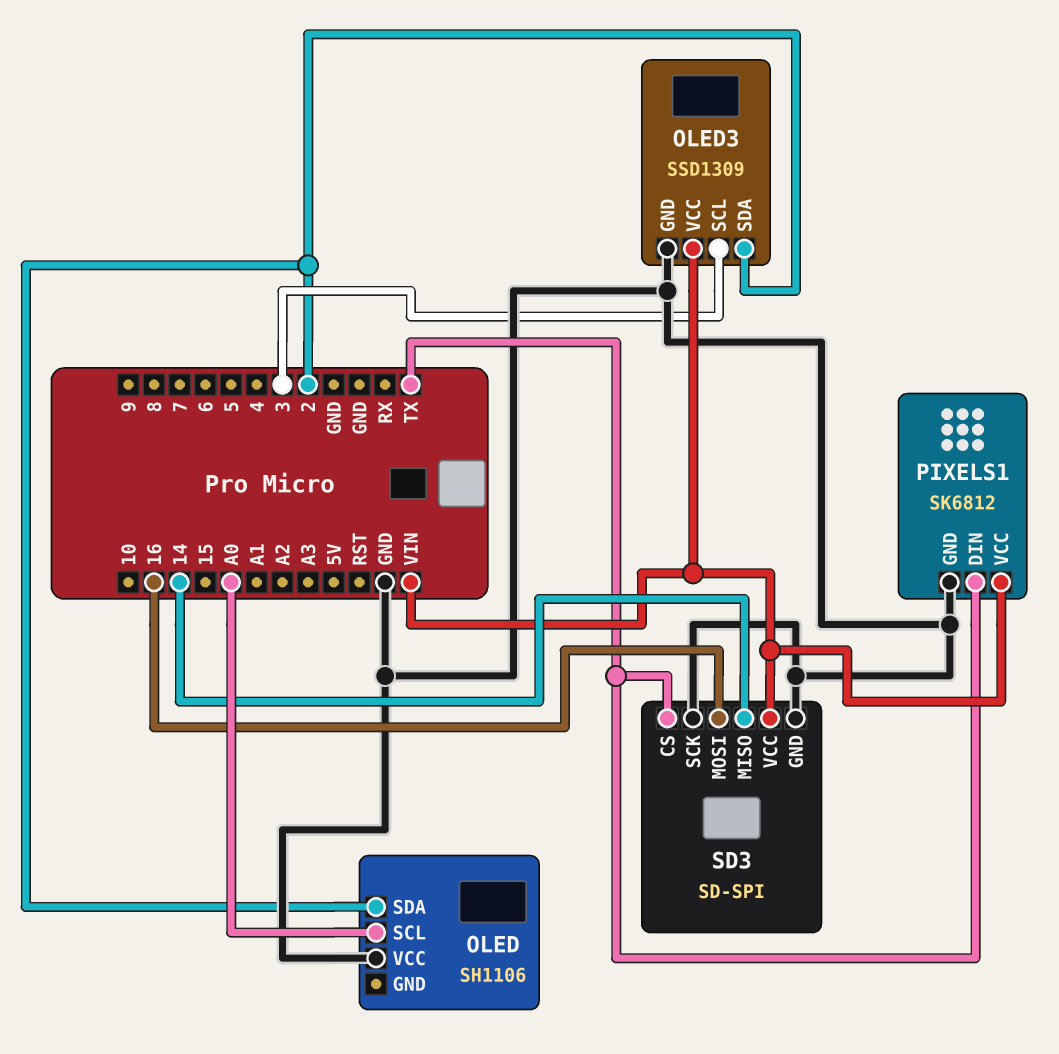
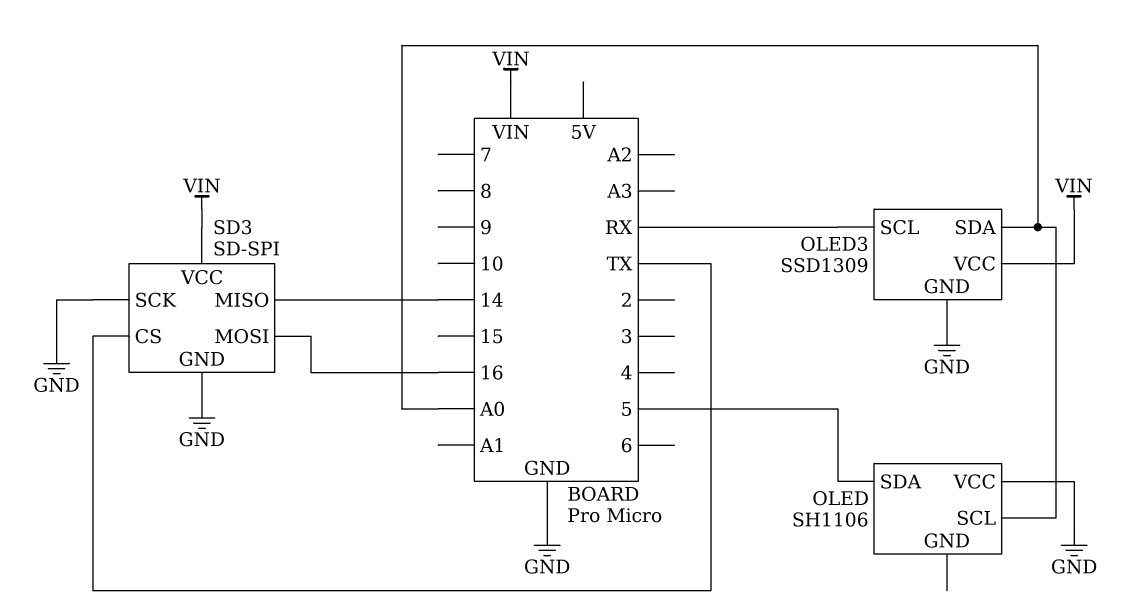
OLED pin SDA: 2 -> 5
OLED3 pin SCL: 3 -> RX
OLED3 pin SDA: 2 -> A0
PIXELS1: SK6812 -> none
PIXELS1 pin DIN: TX -> none
PIXELS1 pin GND: GND -> none
PIXELS1 pin VCC: VIN -> none

